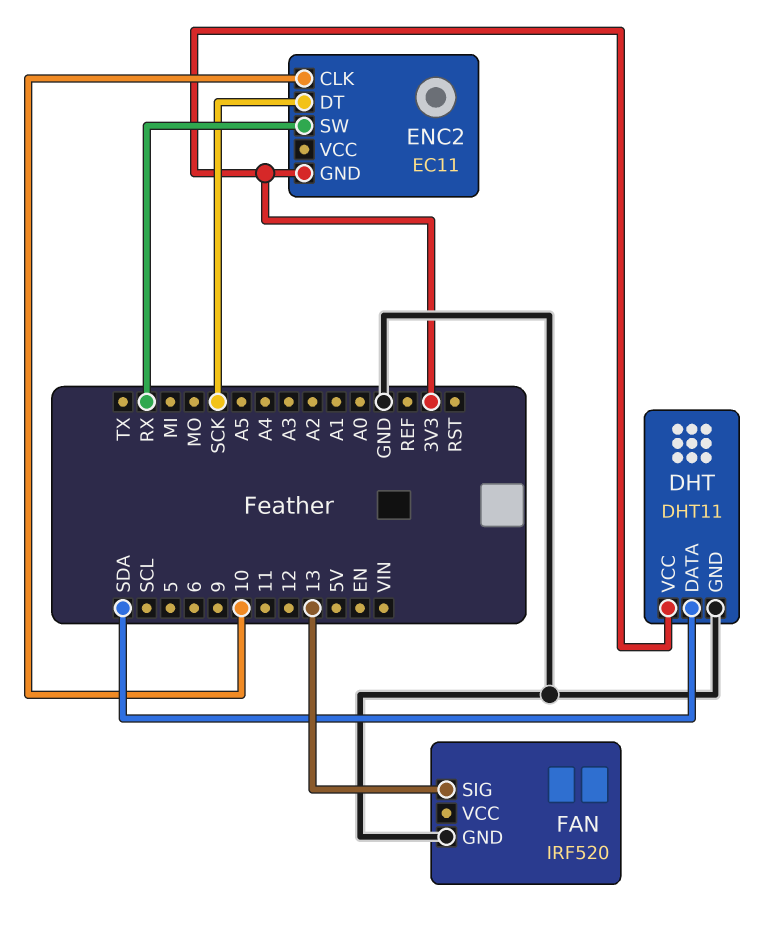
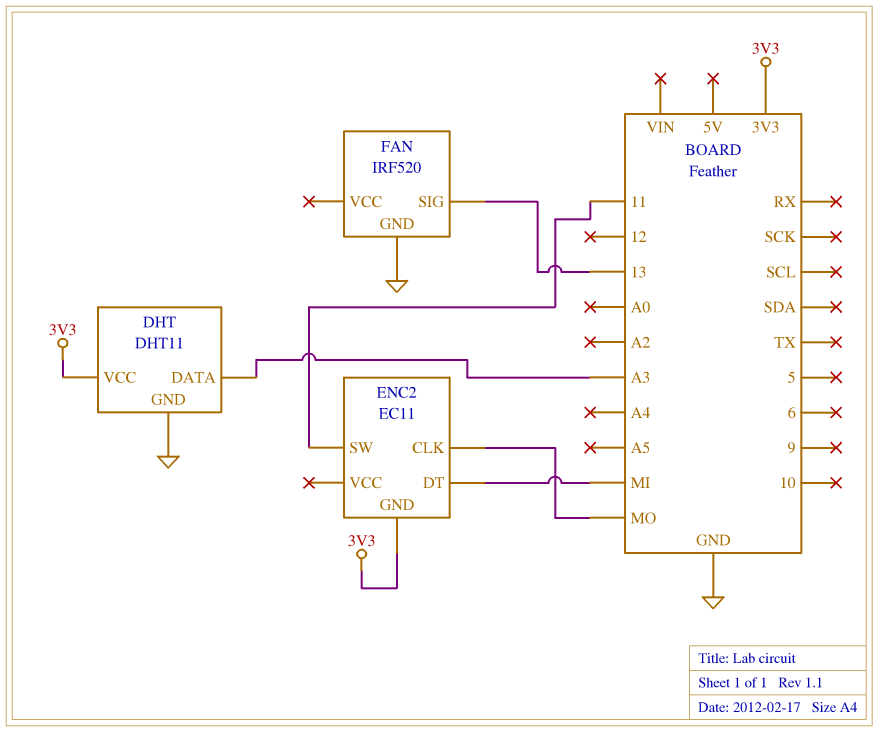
DHT pin DATA: SDA -> A3
ENC2 pin CLK: 10 -> MO
ENC2 pin DT: SCK -> MI
ENC2 pin SW: RX -> 11

